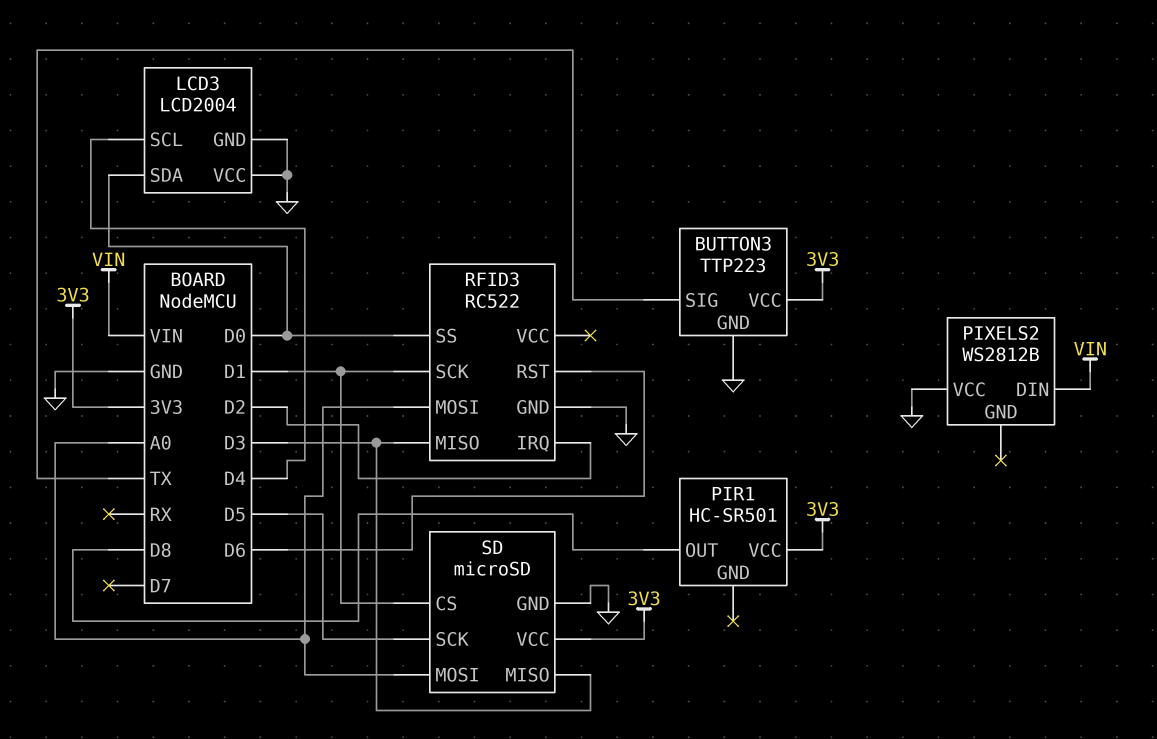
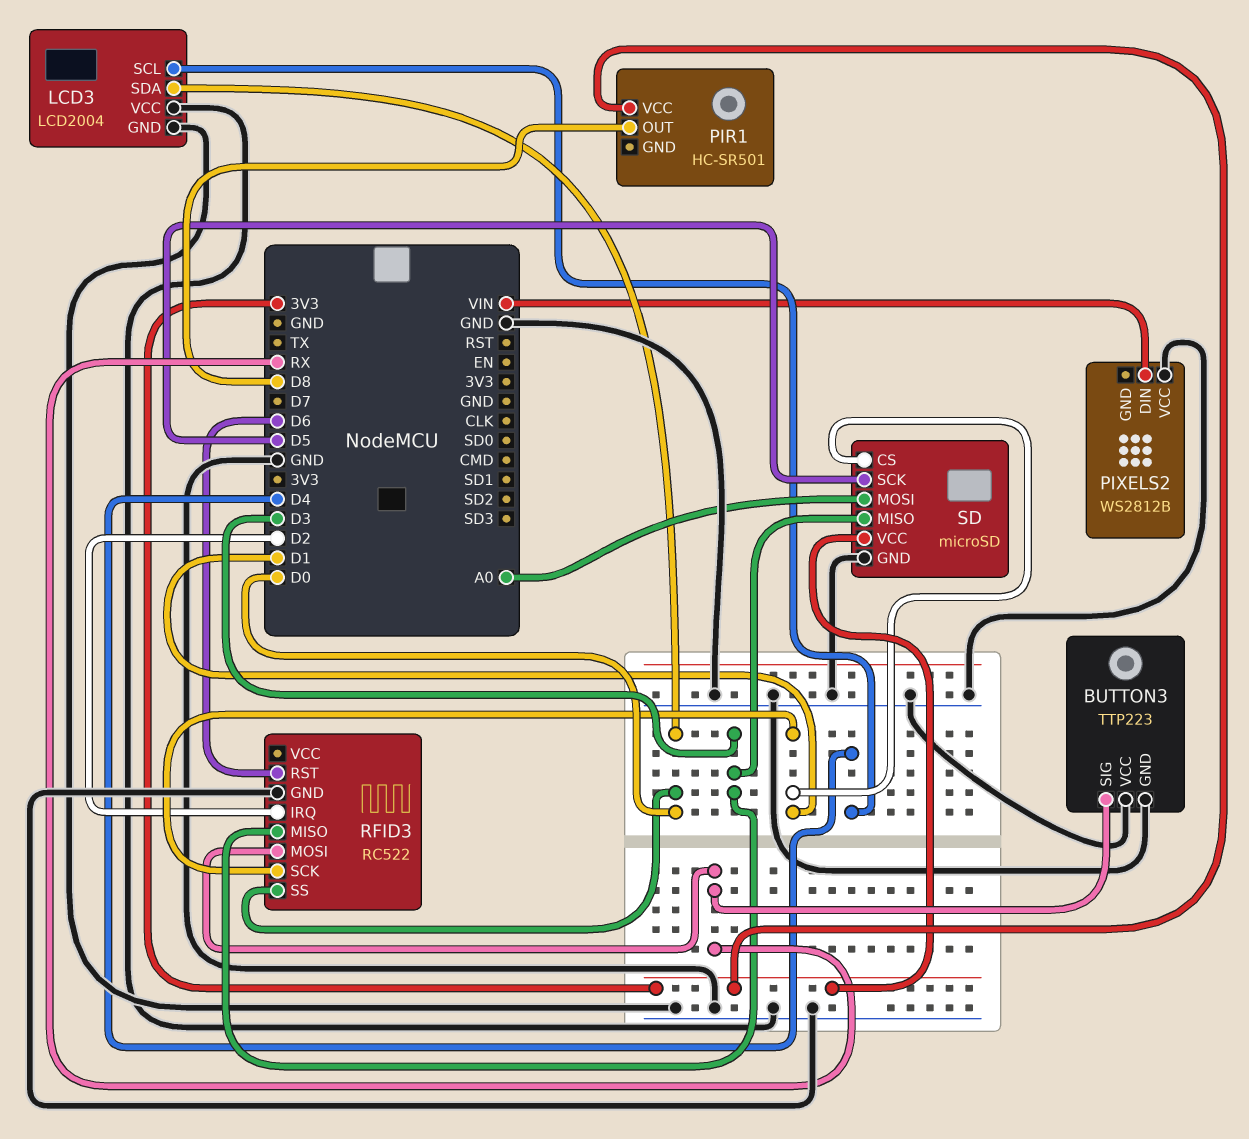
BUTTON3 pin SIG: TX -> RX
BUTTON3 pin VCC: 3V3 -> GND
RFID3 pin MOSI: A0 -> RX

